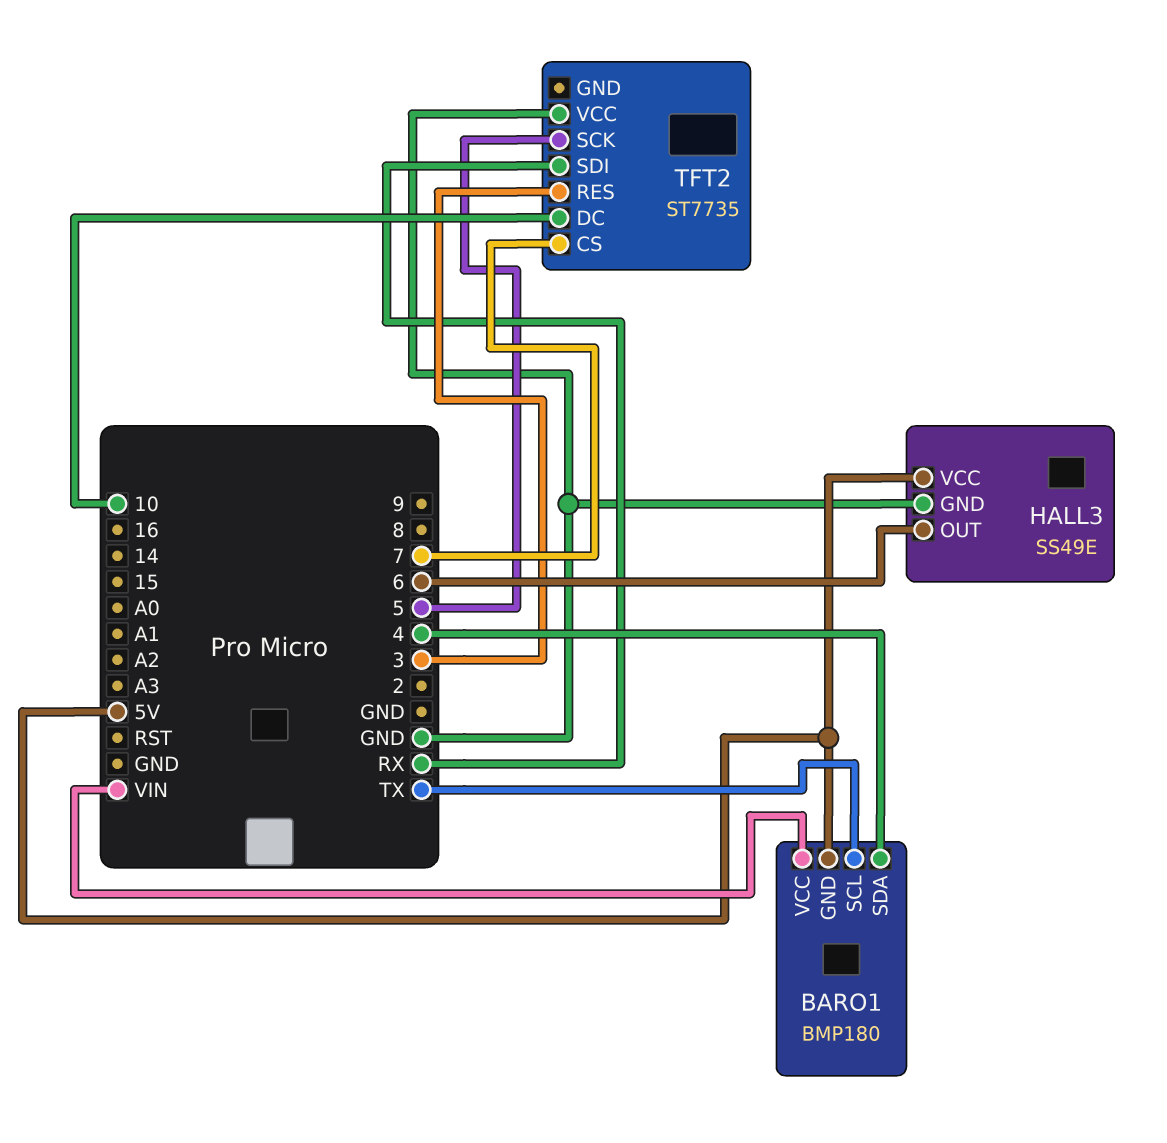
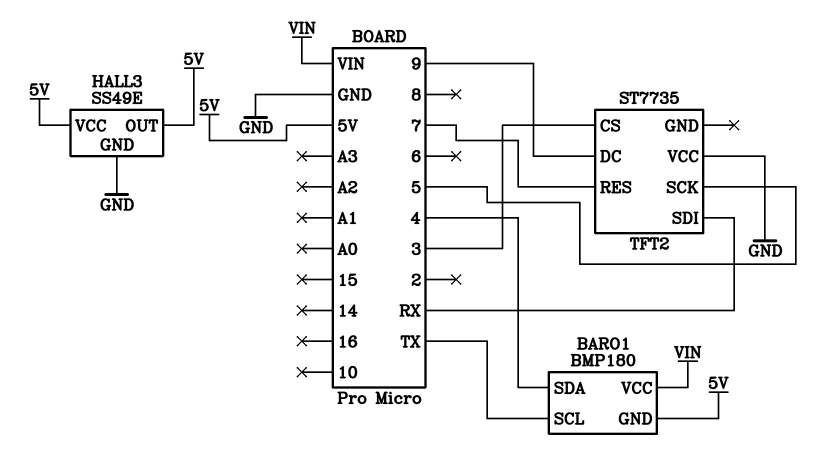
HALL3 pin OUT: 6 -> 5V
TFT2 pin CS: 7 -> 3
TFT2 pin DC: 10 -> 9
TFT2 pin RES: 3 -> 7

